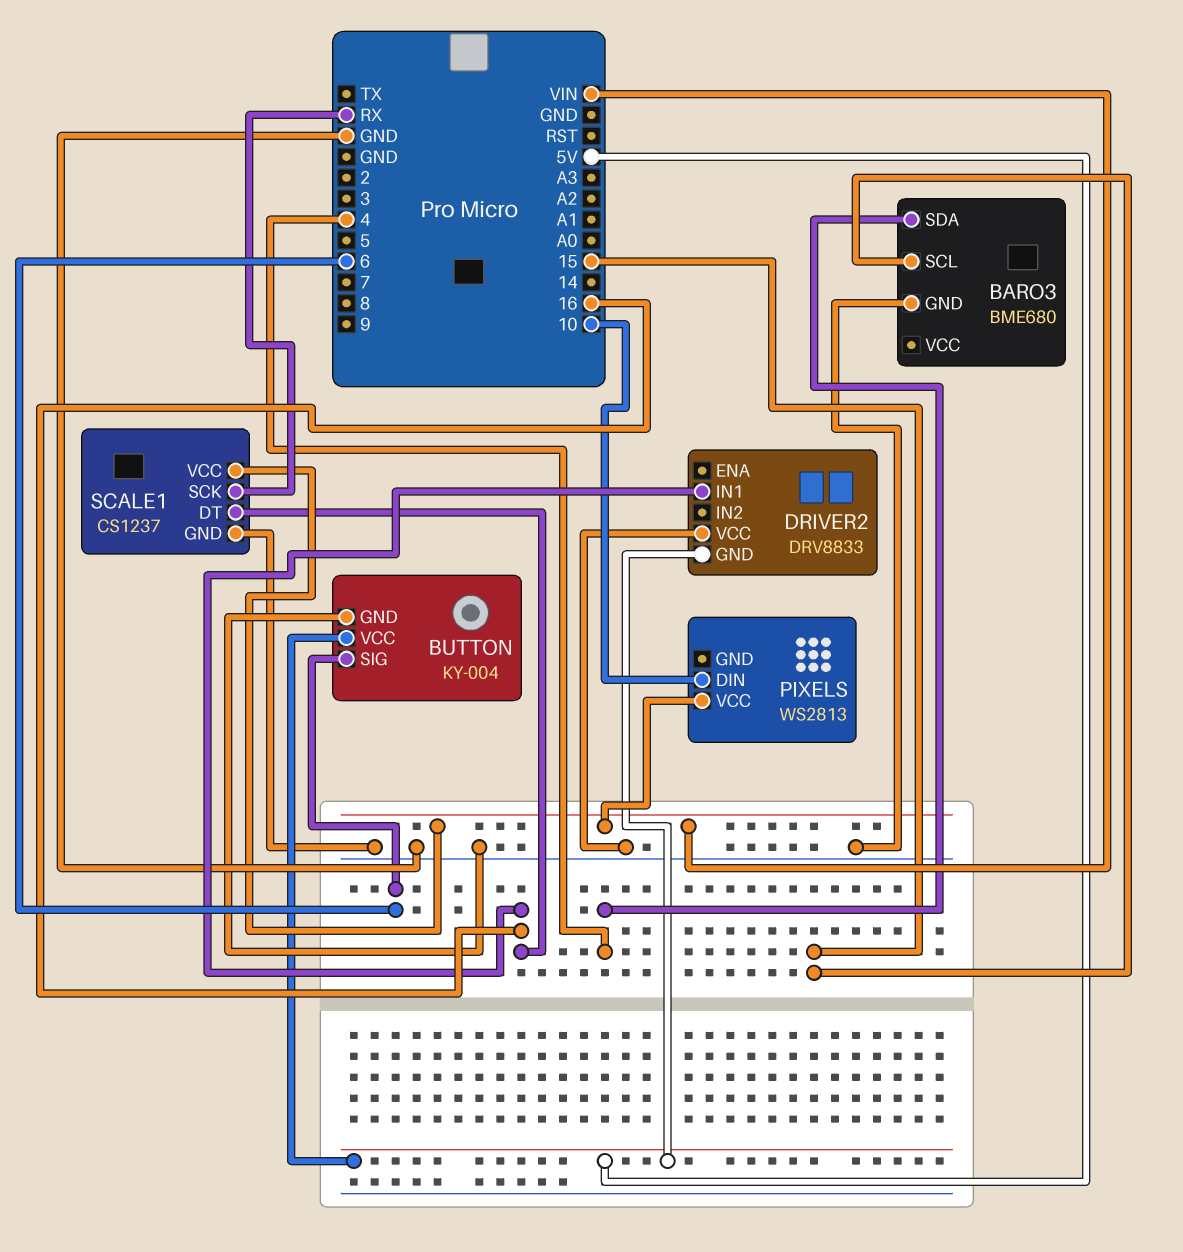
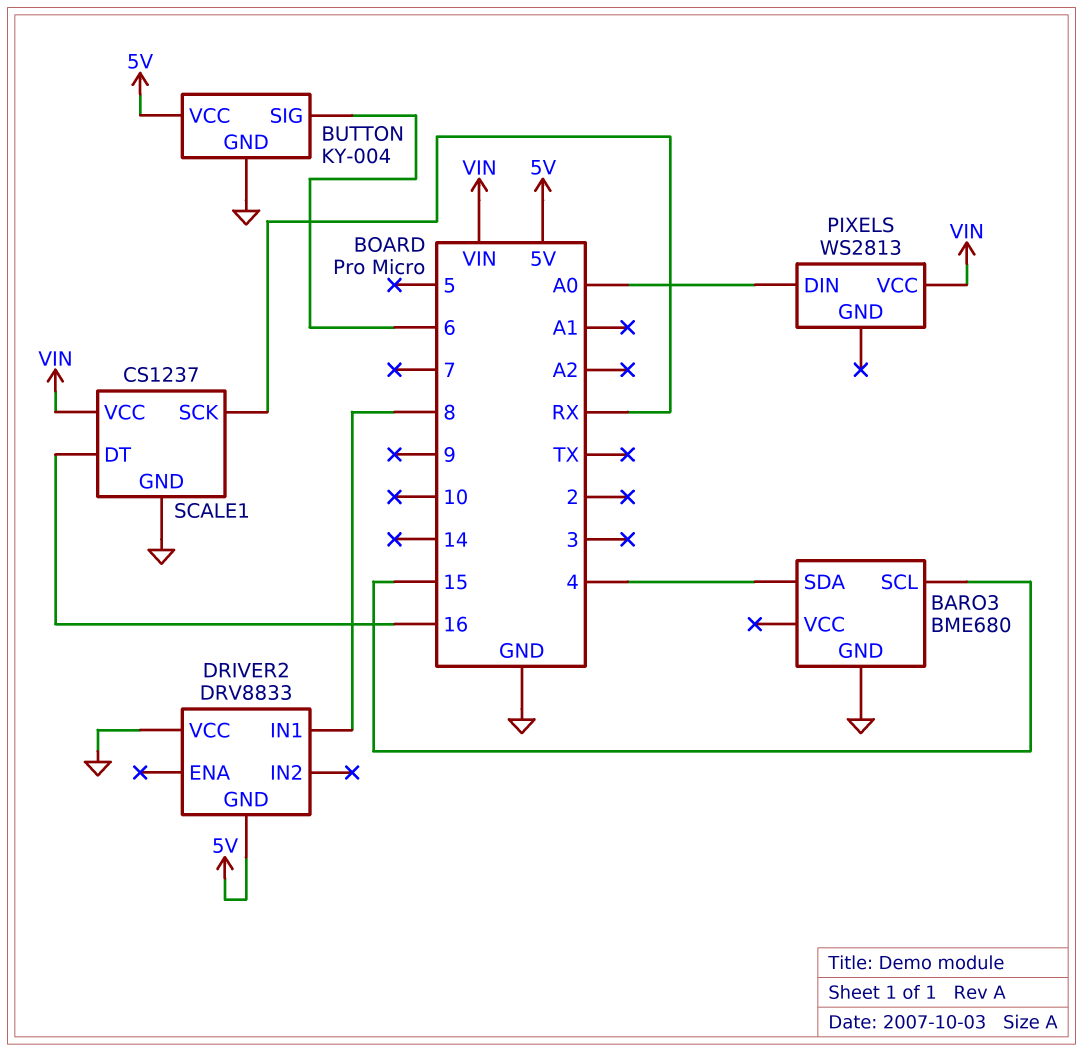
DRIVER2 pin IN1: 16 -> 8
PIXELS pin DIN: 10 -> A0

